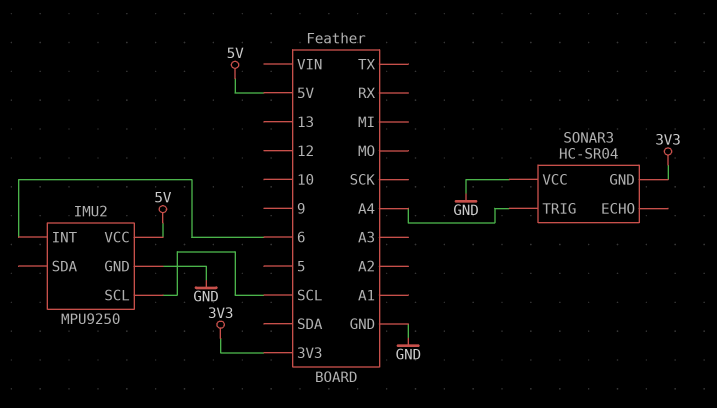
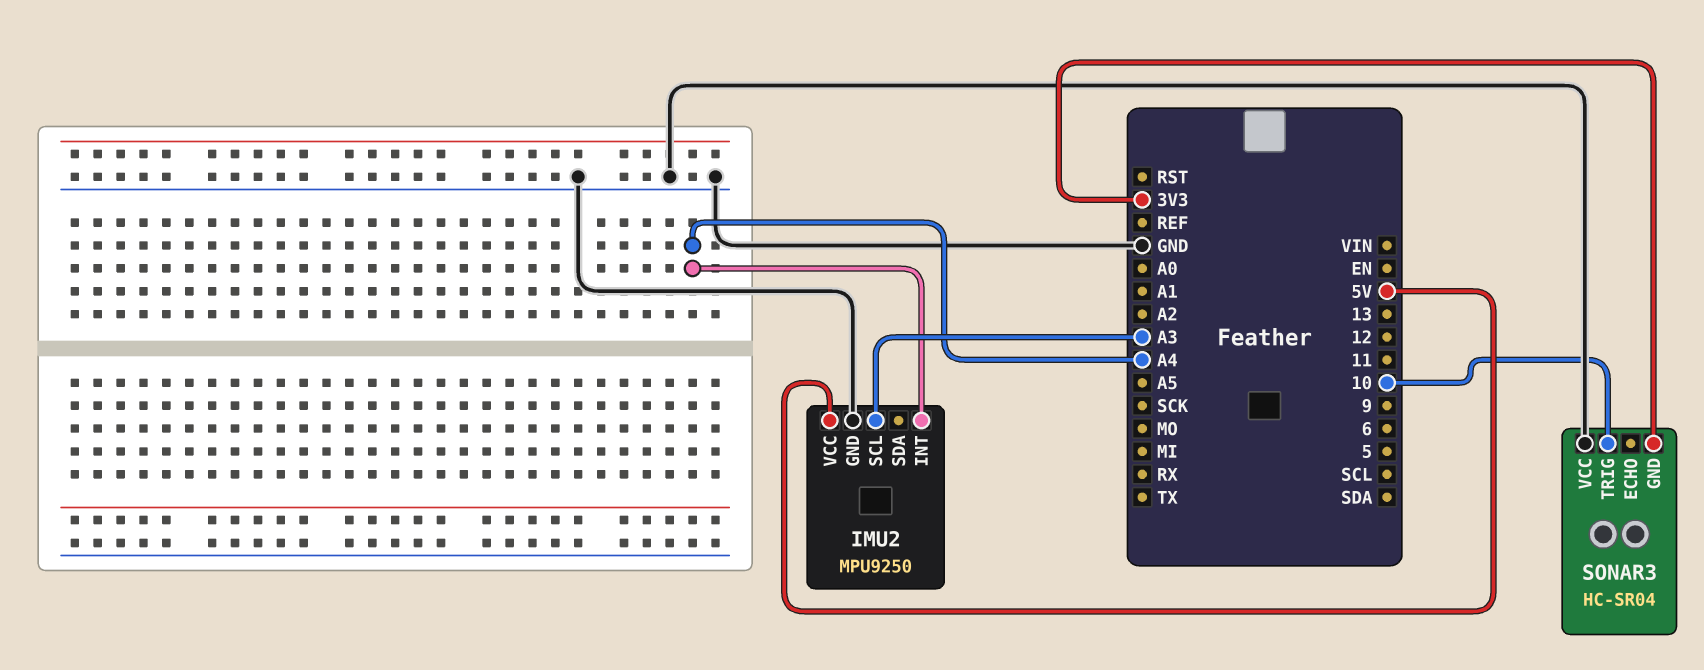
IMU2 pin INT: 6 -> A4
IMU2 pin SCL: SCL -> A3
SONAR3 pin TRIG: A4 -> 10

